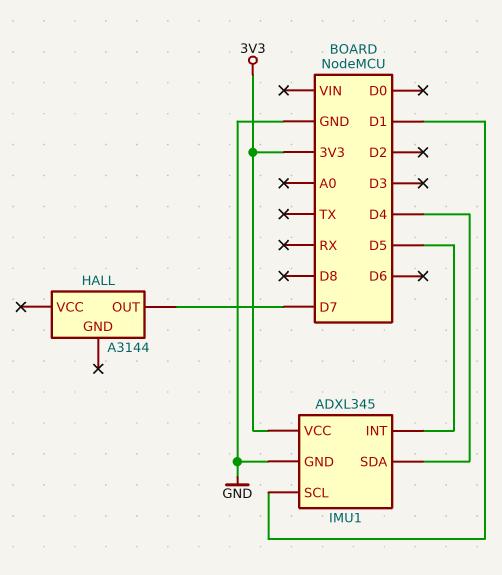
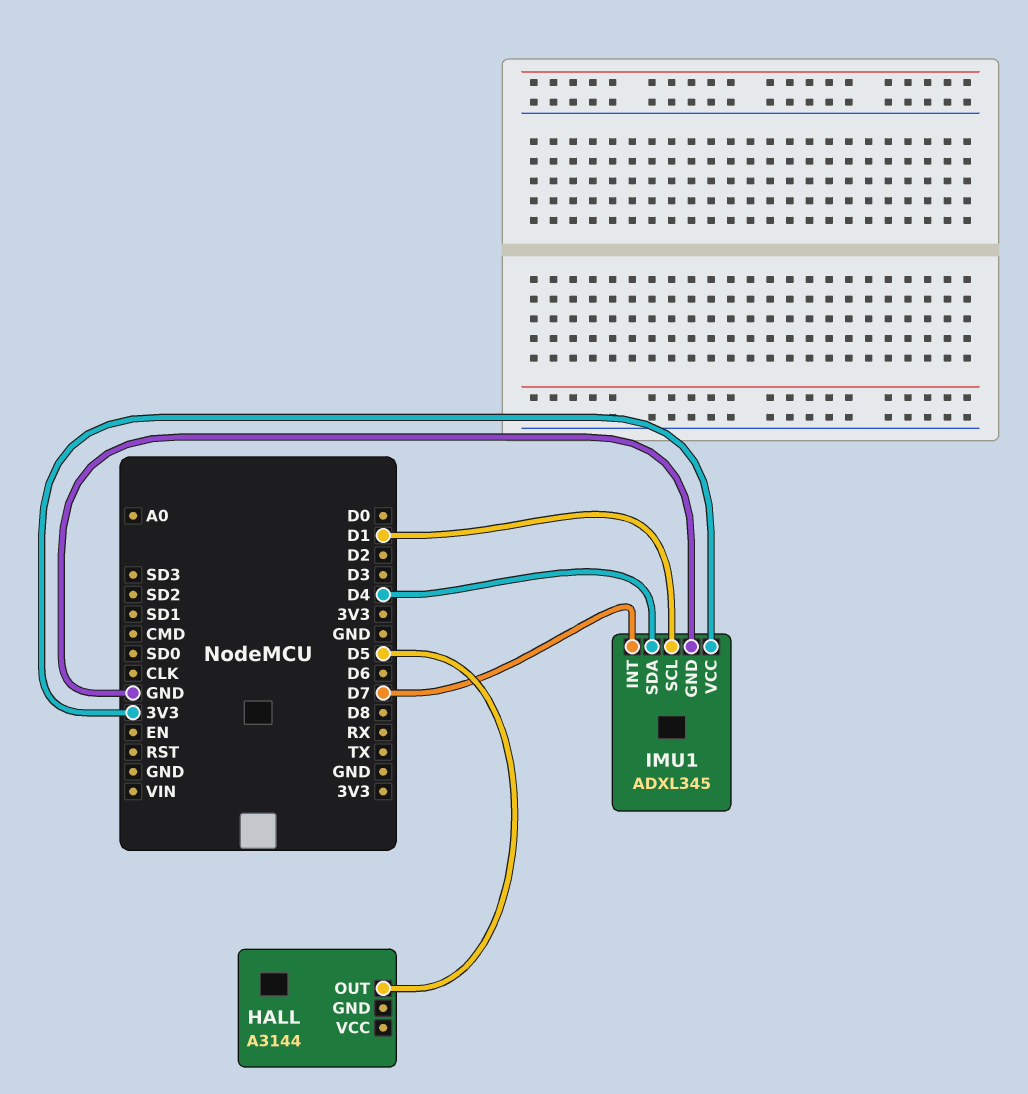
HALL pin OUT: D7 -> D5
IMU1 pin INT: D5 -> D7

